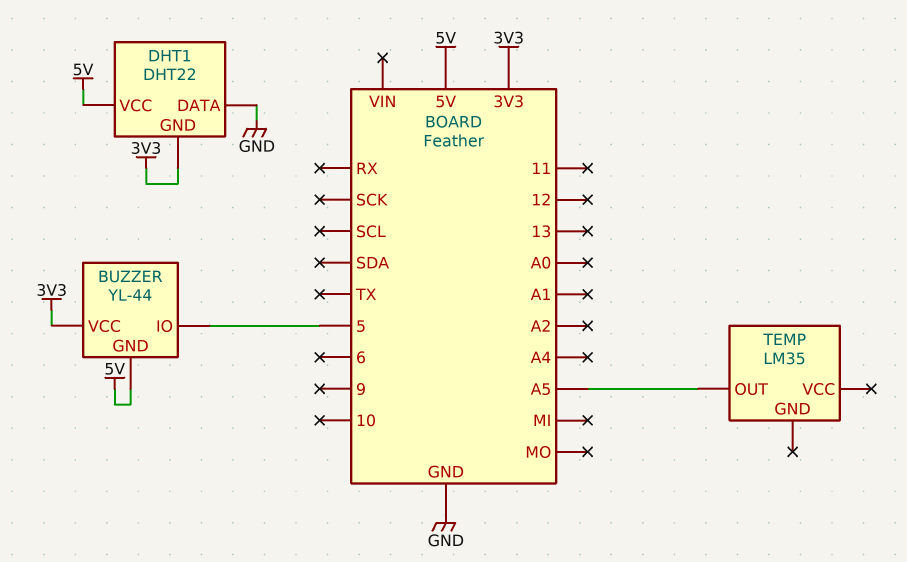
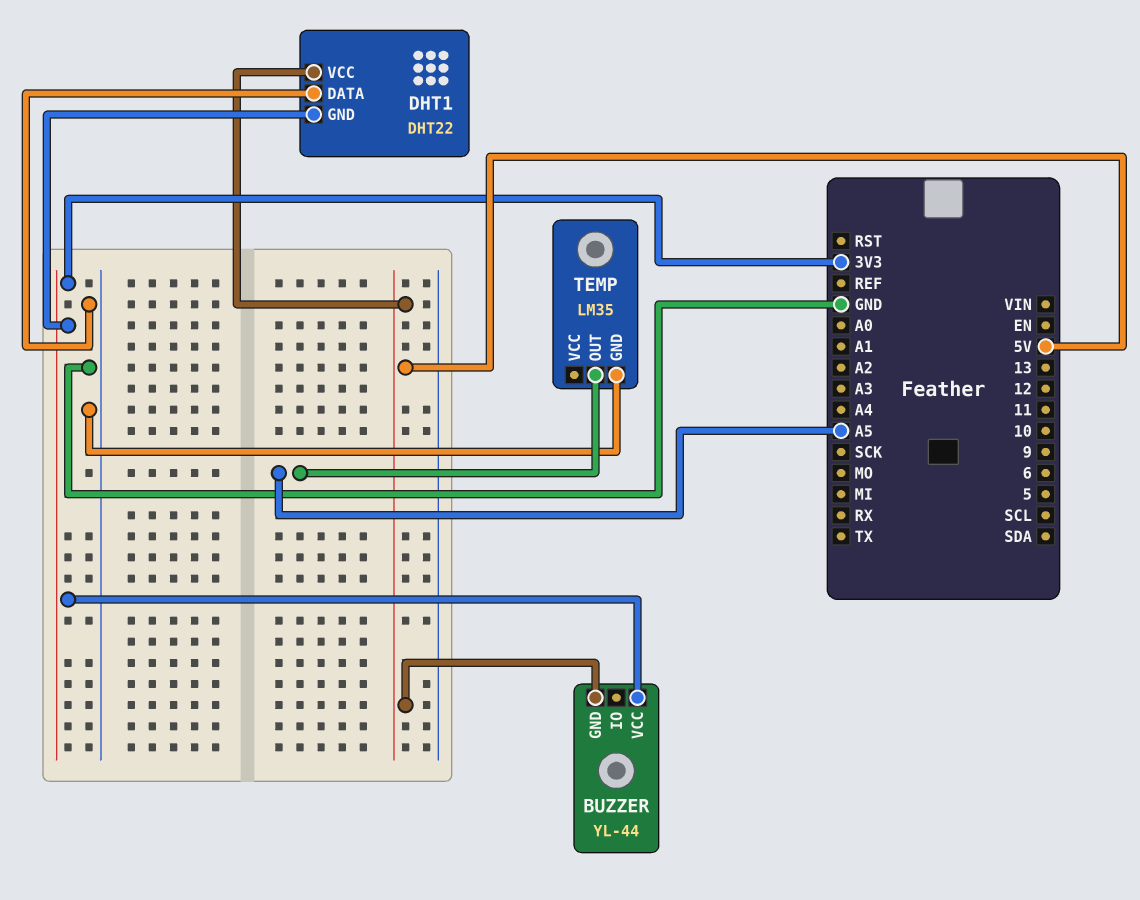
BUZZER pin IO: 5 -> none
TEMP pin GND: none -> GND

